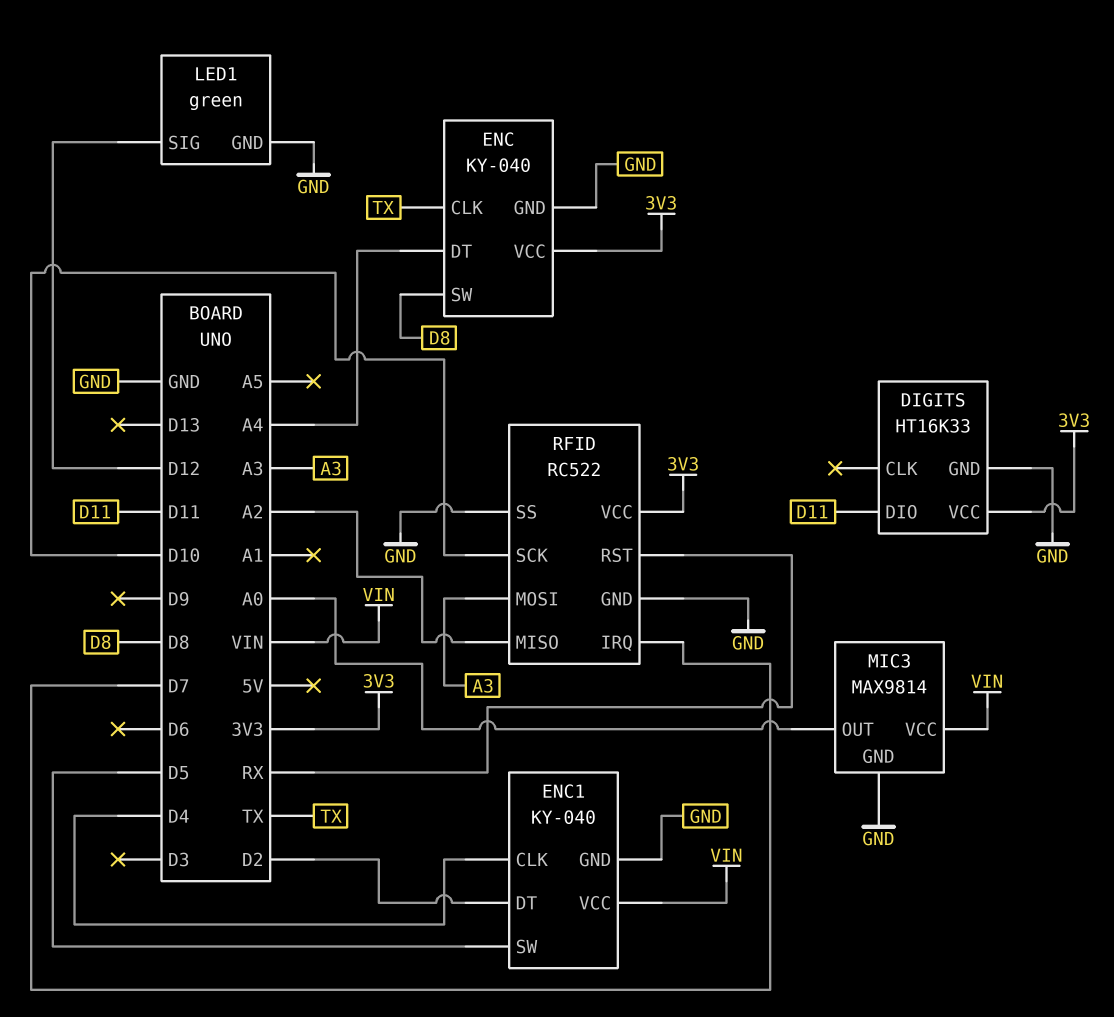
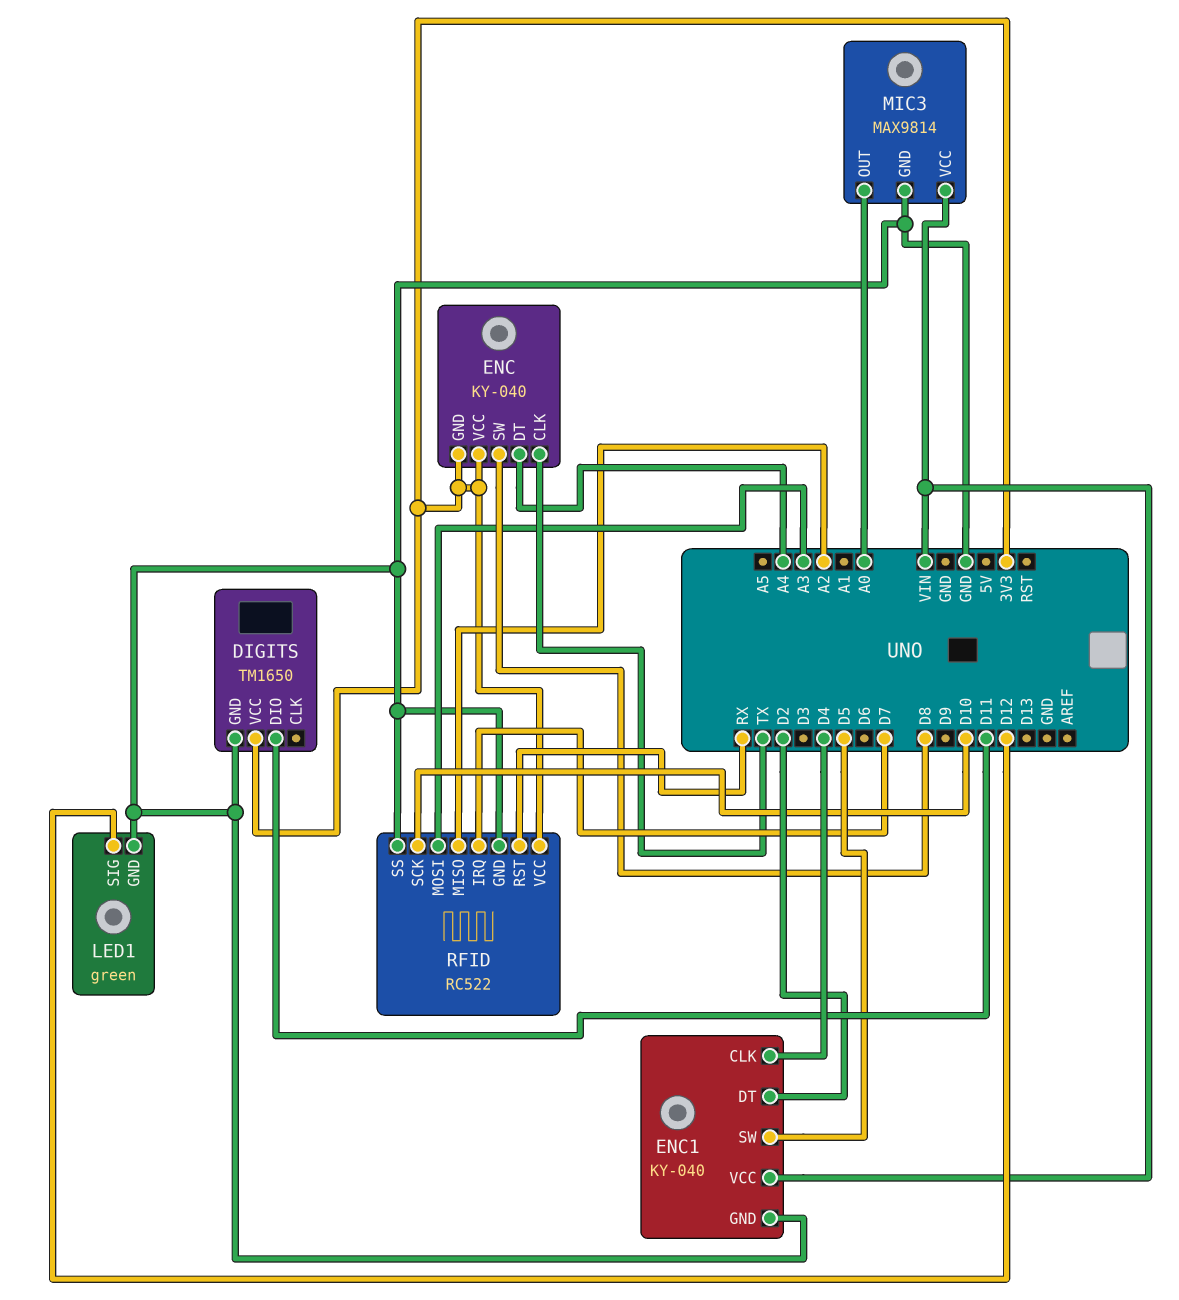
DIGITS: HT16K33 -> TM1650
ENC pin GND: GND -> 3V3

